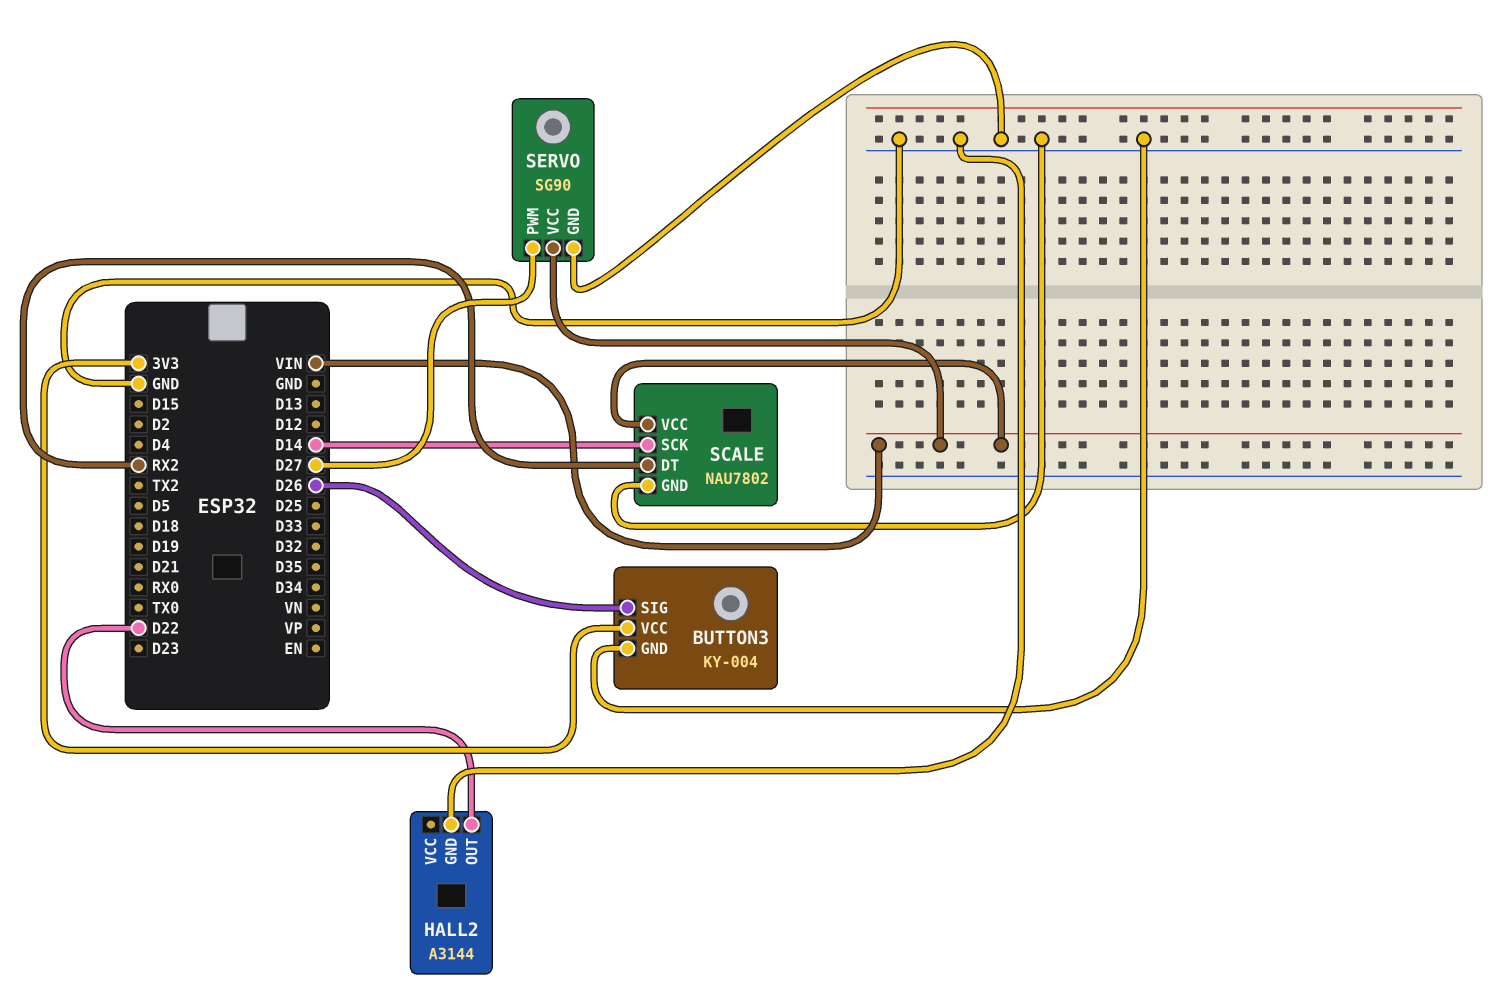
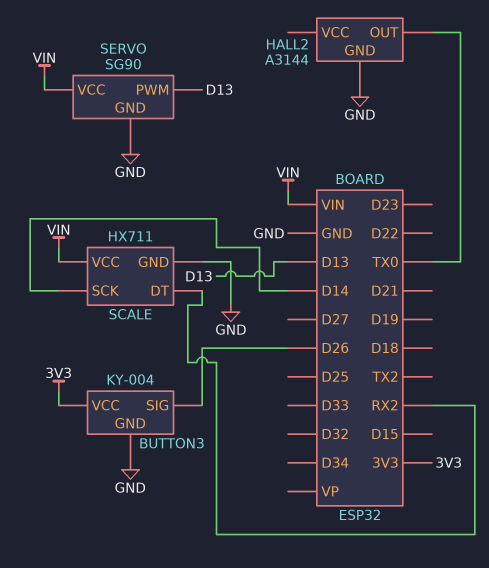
HALL2 pin OUT: D22 -> TX0
SCALE: NAU7802 -> HX711
SERVO pin PWM: D27 -> D13

